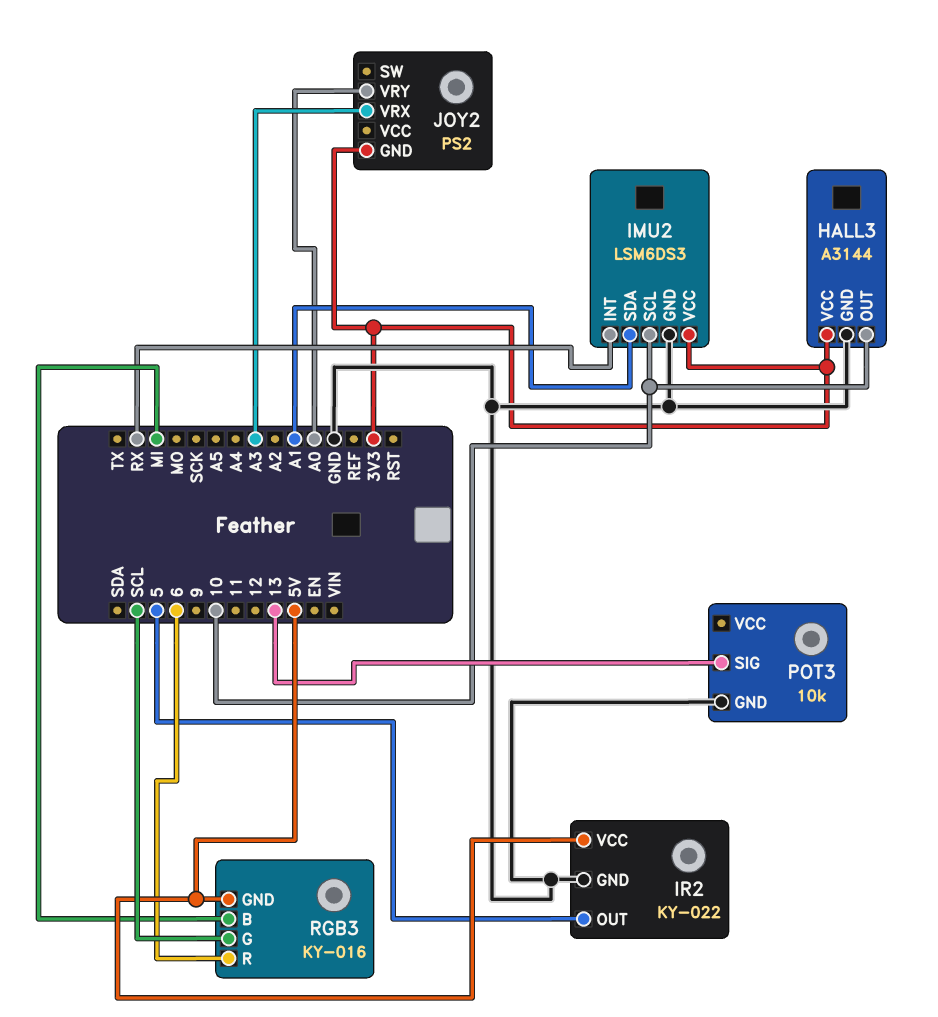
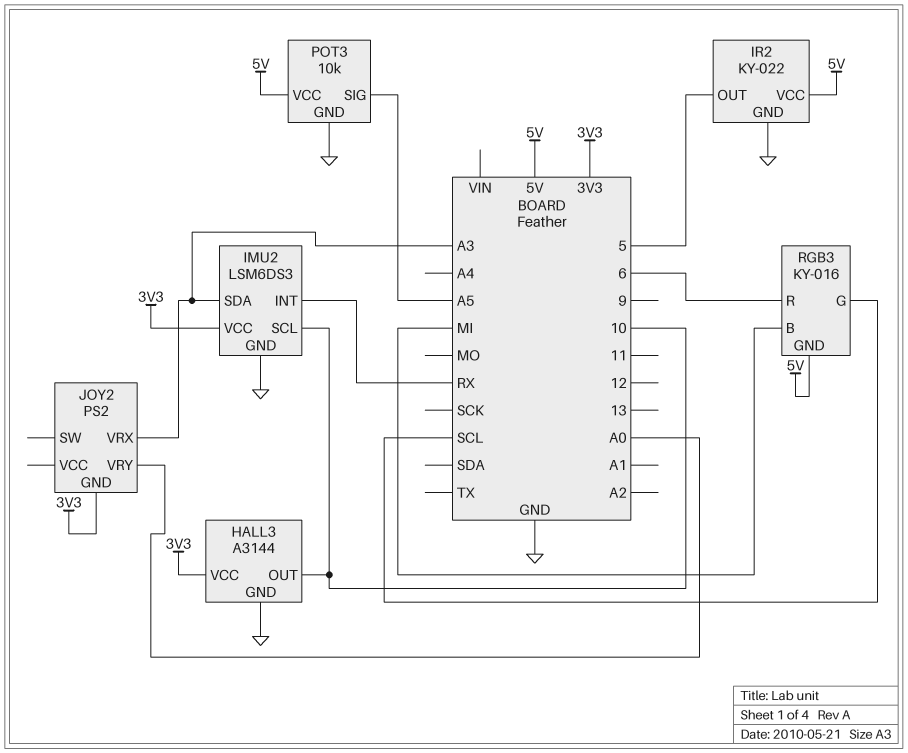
IMU2 pin SDA: A1 -> A3
POT3 pin SIG: 13 -> A5
POT3 pin VCC: none -> 5V

